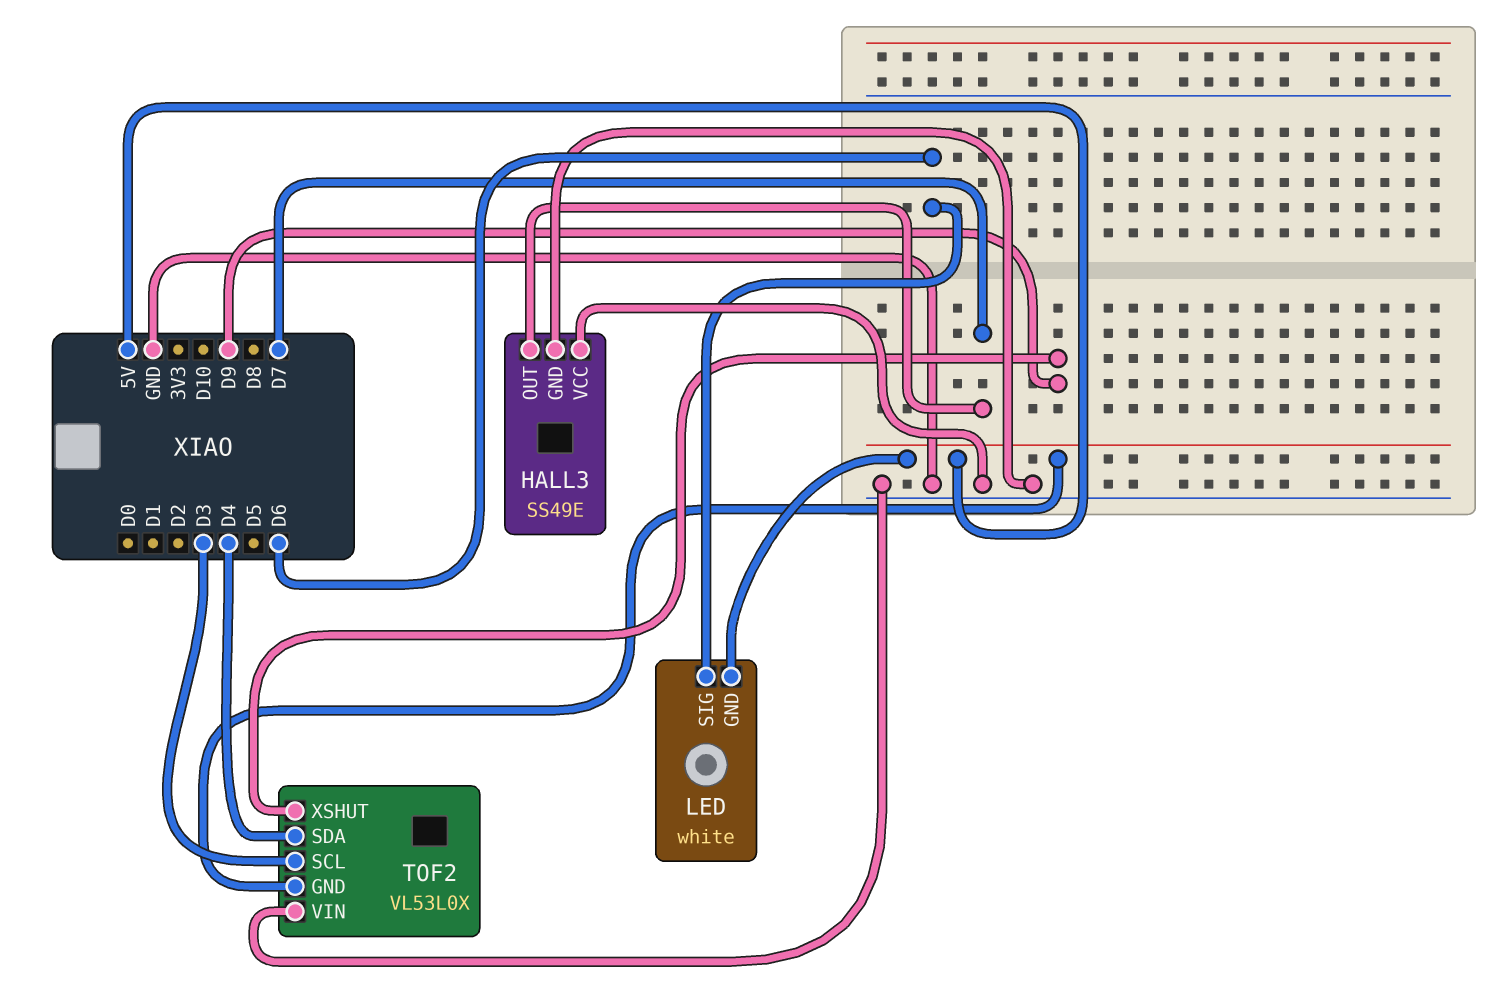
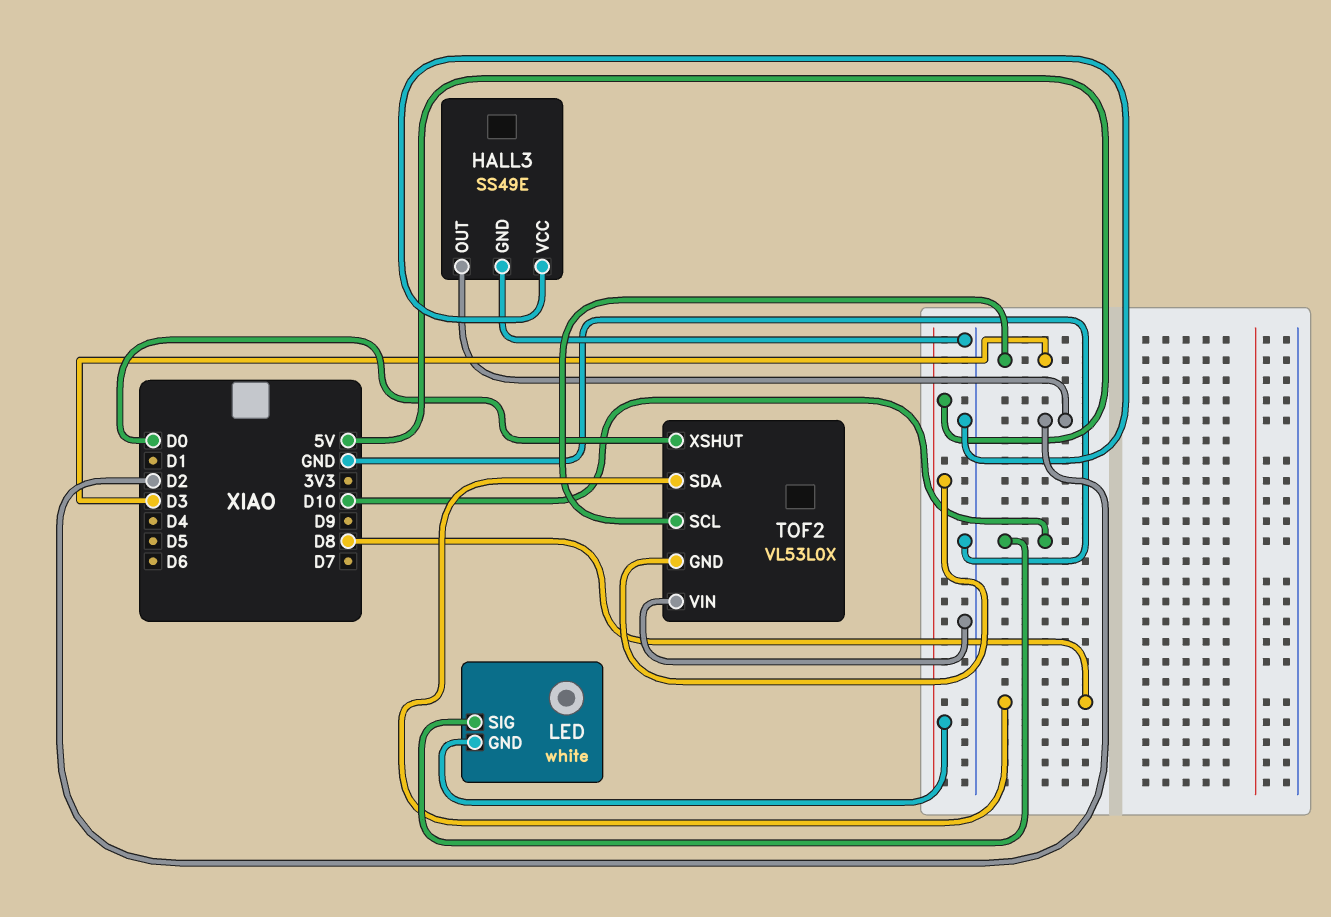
HALL3 pin OUT: D7 -> D2
LED pin SIG: D6 -> D10
TOF2 pin SDA: D4 -> D8
TOF2 pin XSHUT: D9 -> D0

